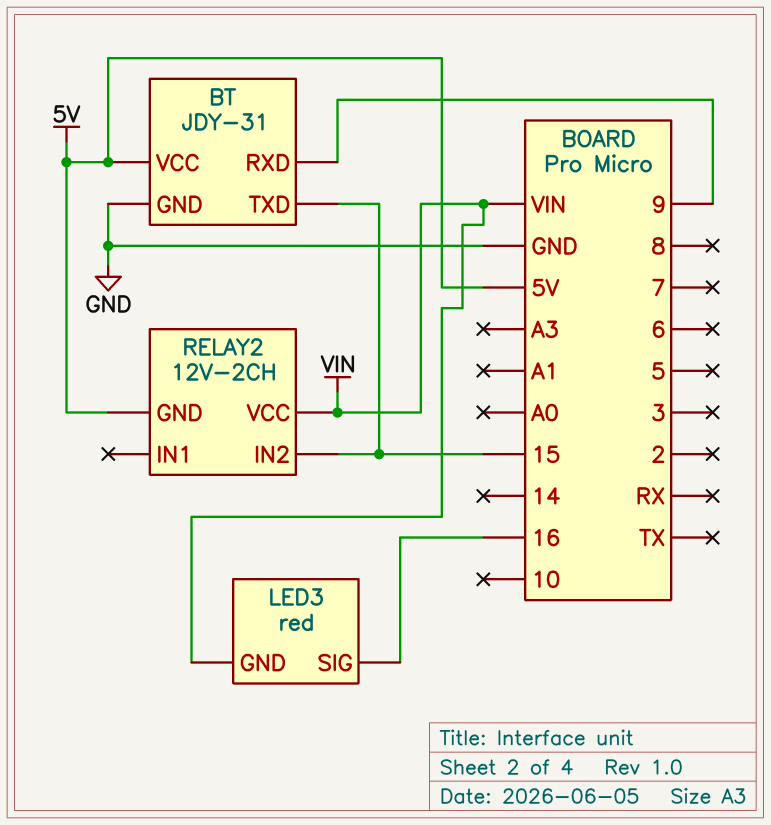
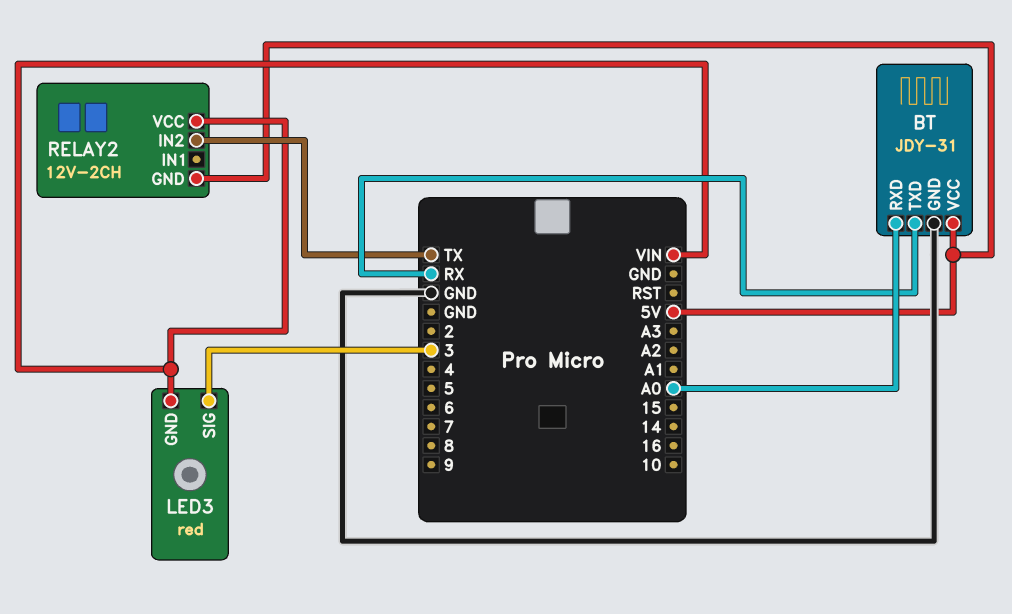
BT pin RXD: 9 -> A0
BT pin TXD: 15 -> RX
LED3 pin SIG: 16 -> 3
RELAY2 pin IN2: 15 -> TX

